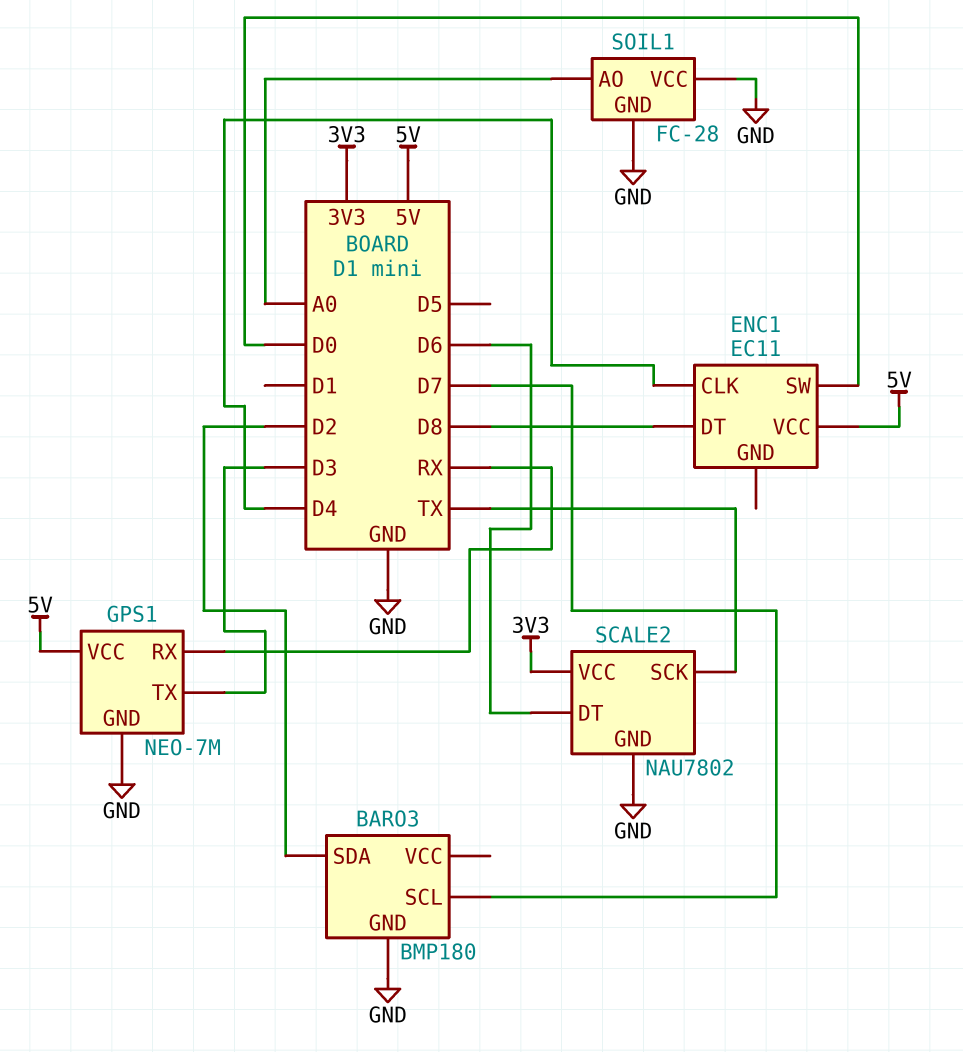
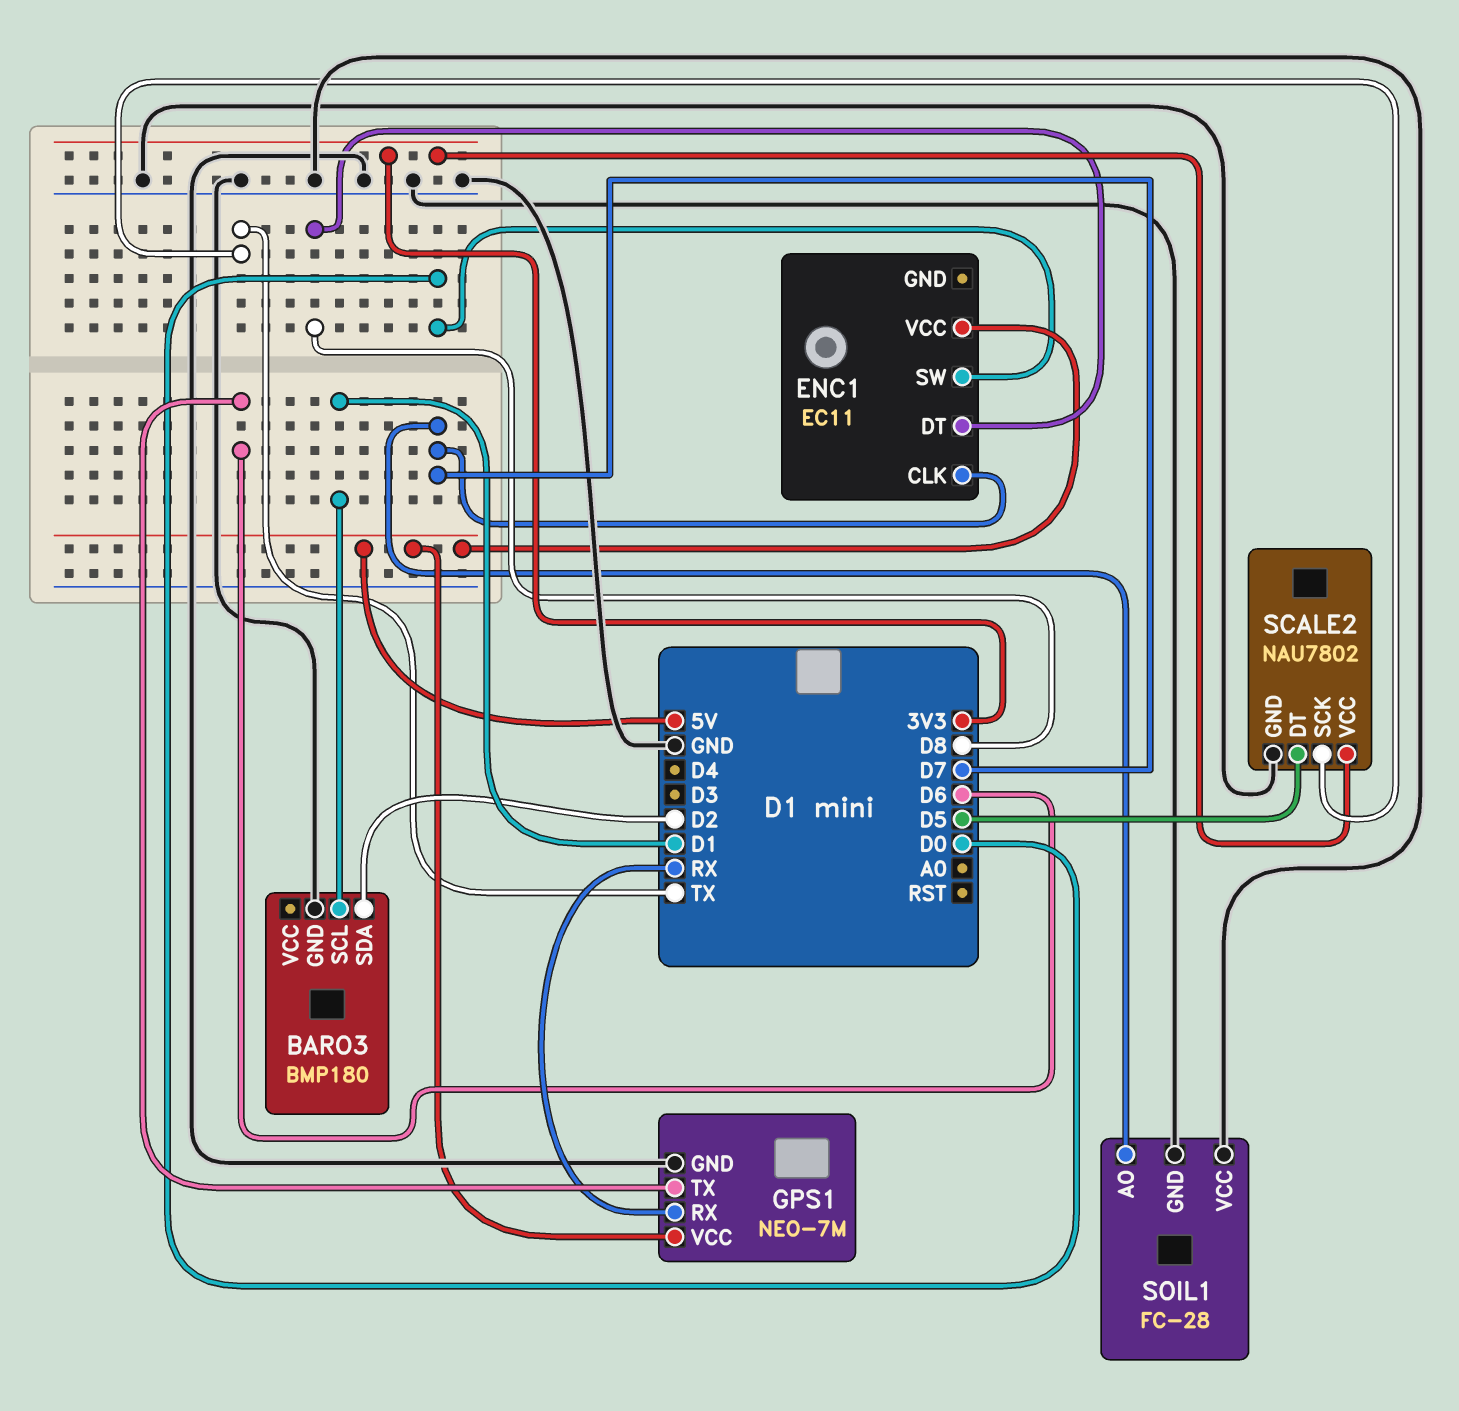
BARO3 pin SCL: D7 -> D1
ENC1 pin CLK: D4 -> D7
GPS1 pin TX: D3 -> D6
SCALE2 pin DT: D6 -> D5
SOIL1 pin AO: A0 -> D7

